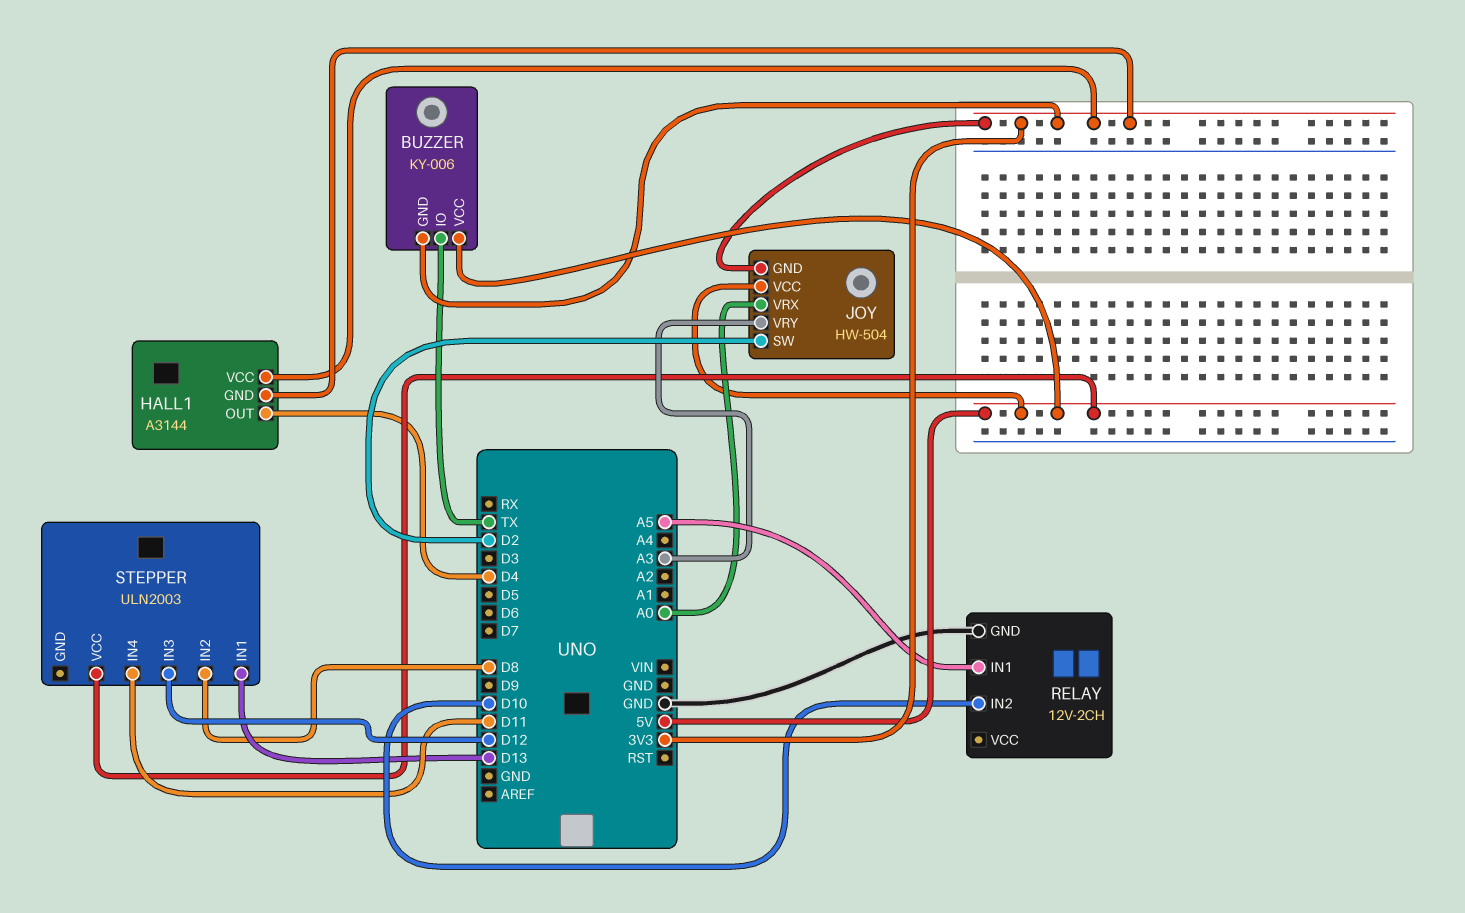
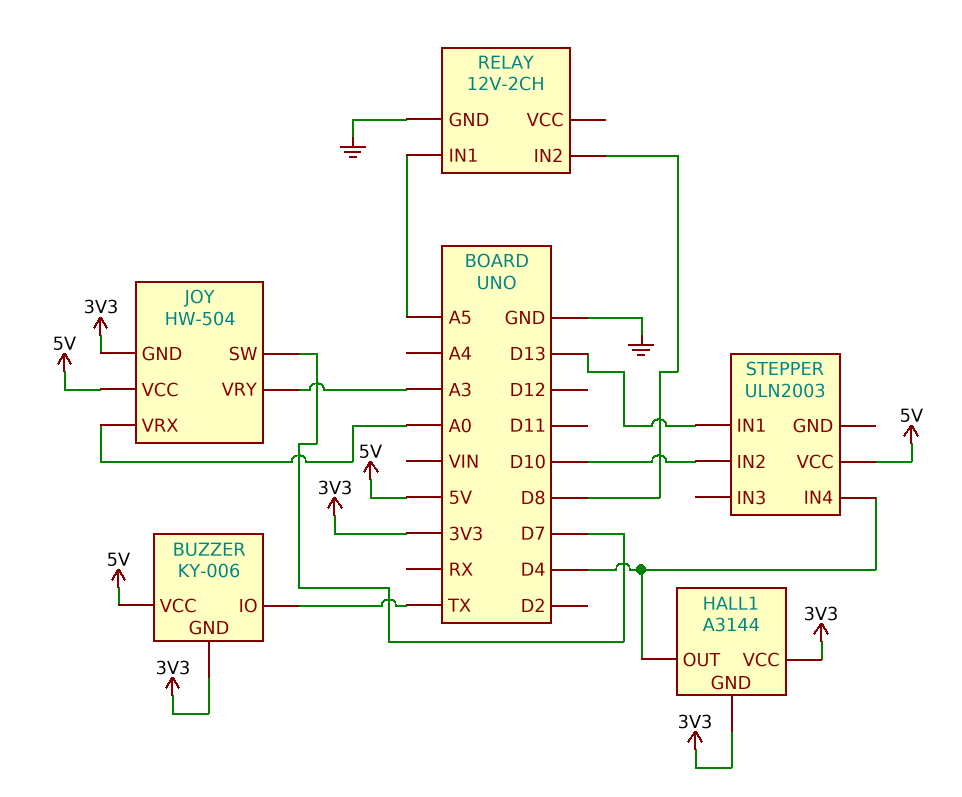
JOY pin SW: D2 -> D7
RELAY pin IN2: D10 -> D8
STEPPER pin IN2: D8 -> D10
STEPPER pin IN3: D12 -> none
STEPPER pin IN4: D11 -> D4

